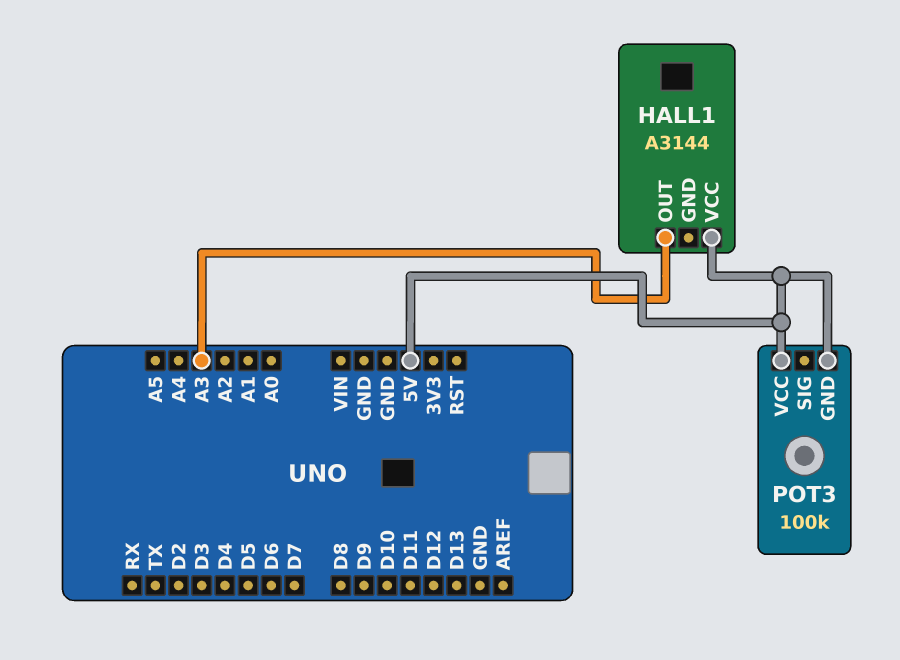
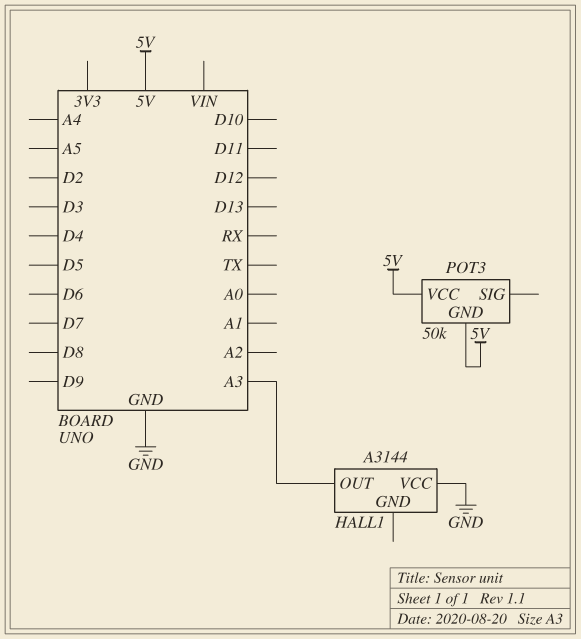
HALL1 pin VCC: 5V -> GND
POT3: 100k -> 50k

